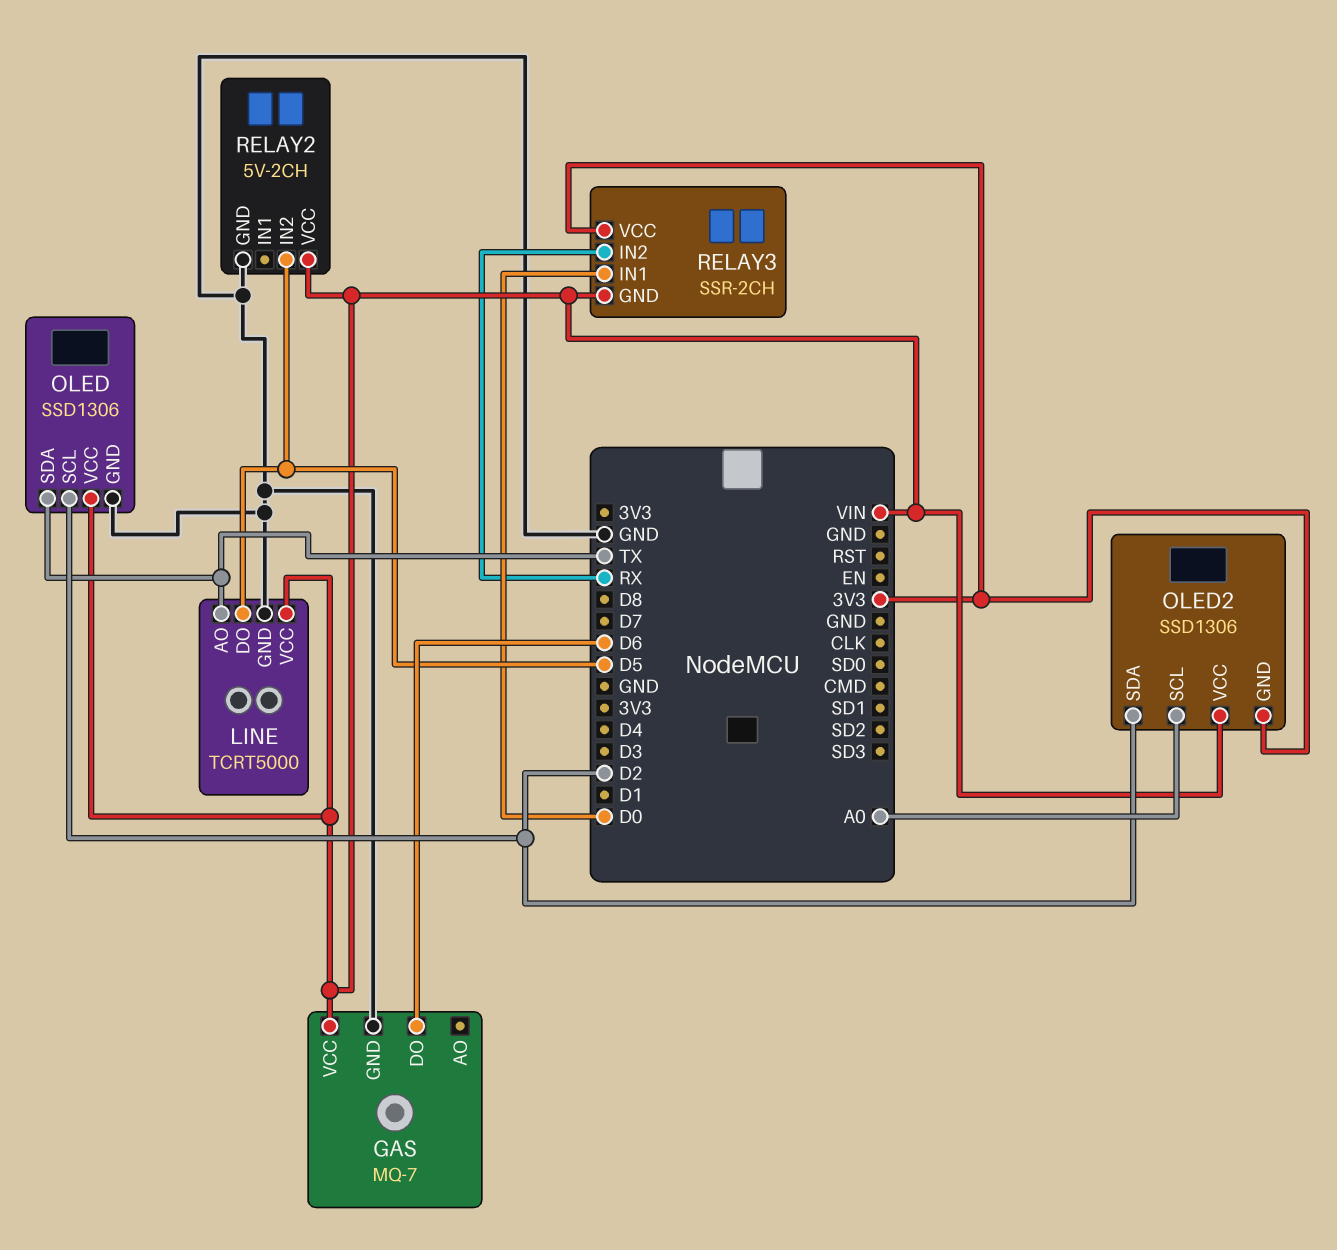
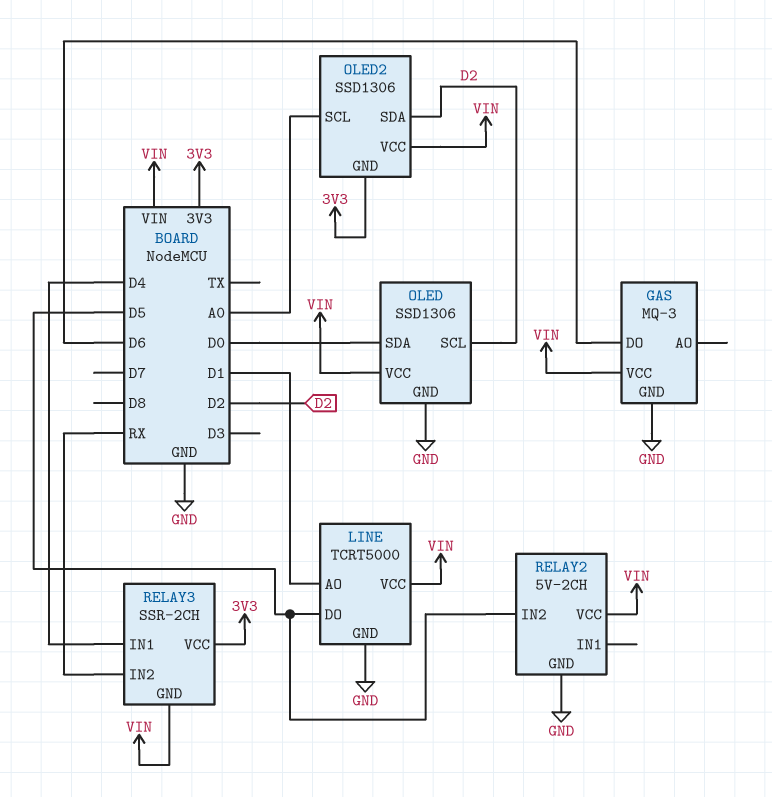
GAS: MQ-7 -> MQ-3
LINE pin AO: TX -> D1
OLED pin SDA: TX -> D0
RELAY3 pin IN1: D0 -> D4

